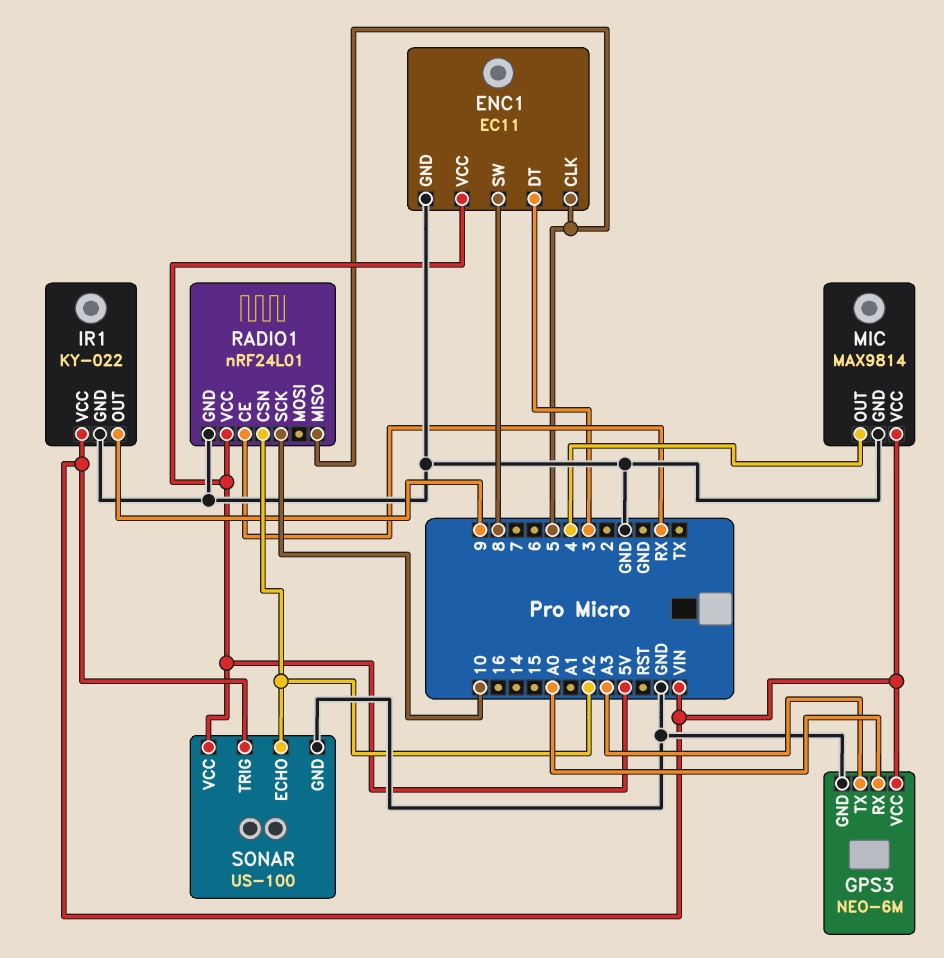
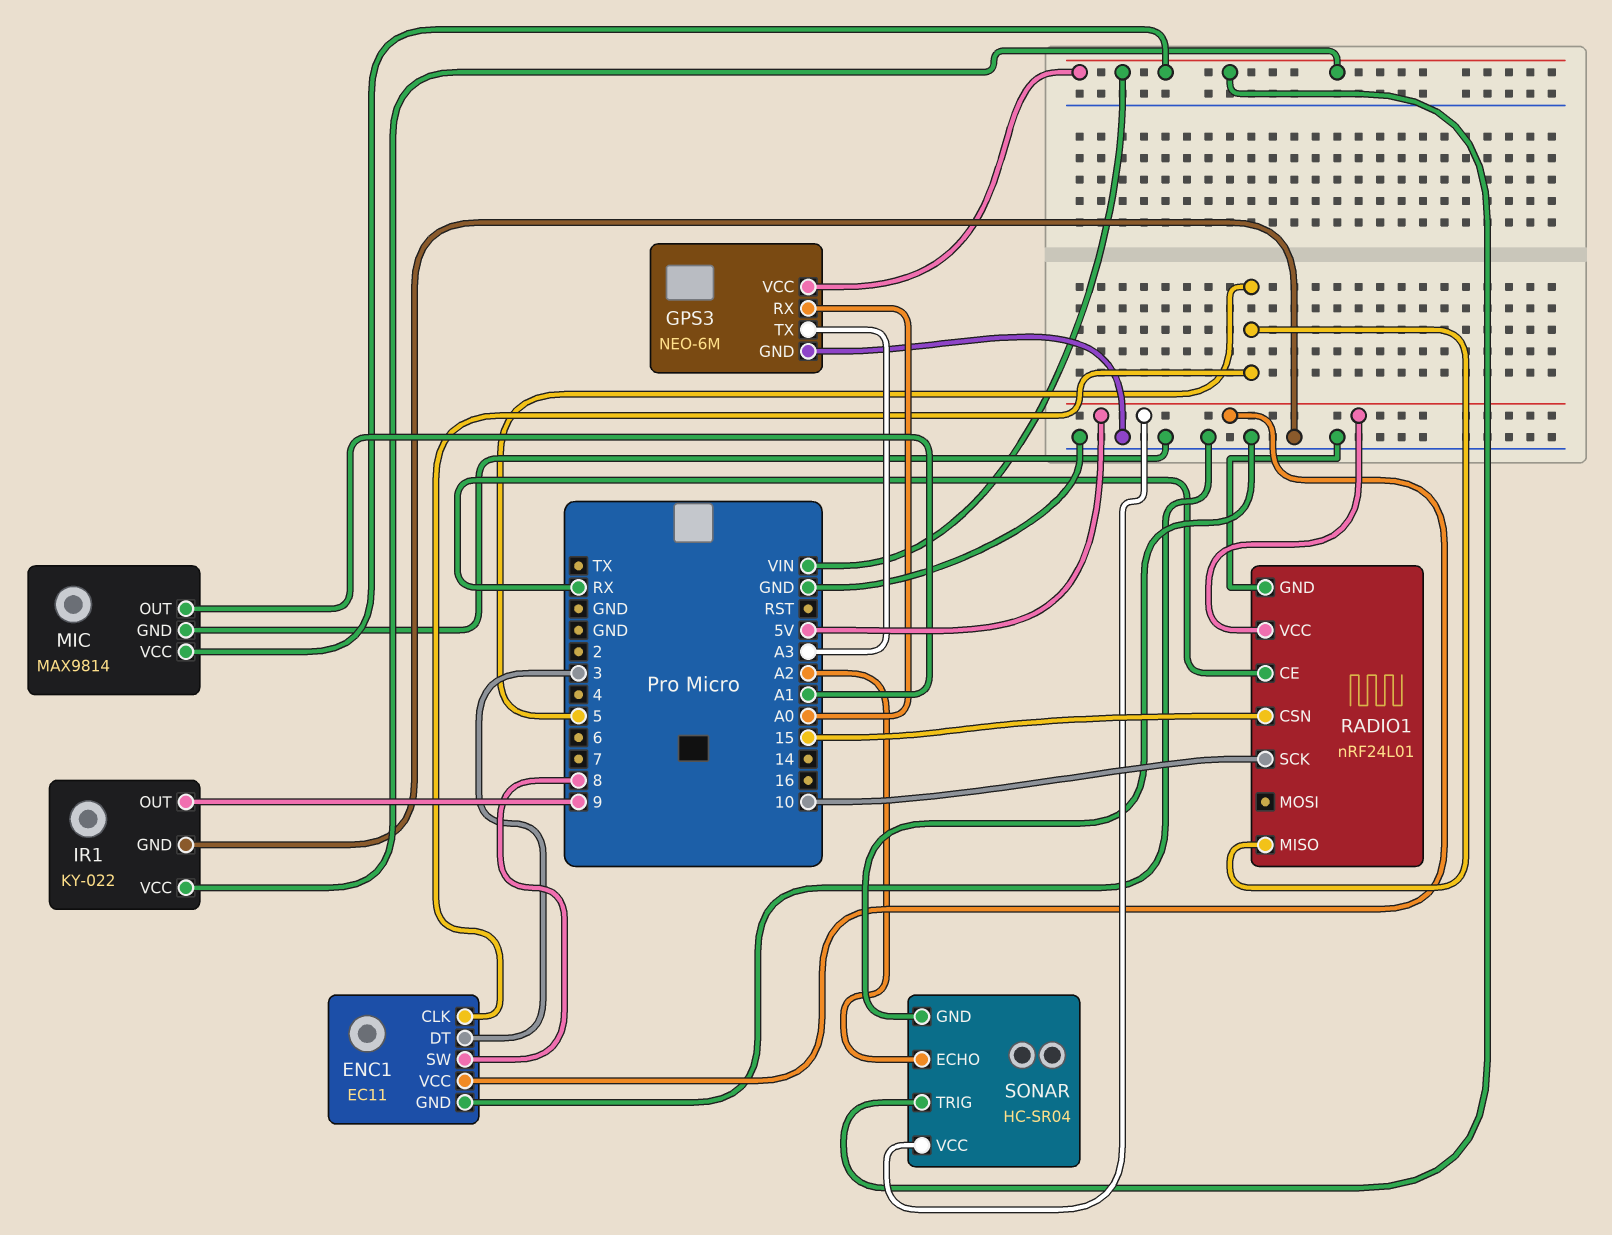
MIC pin OUT: 4 -> A1
RADIO1 pin CSN: A2 -> 15
SONAR: US-100 -> HC-SR04

